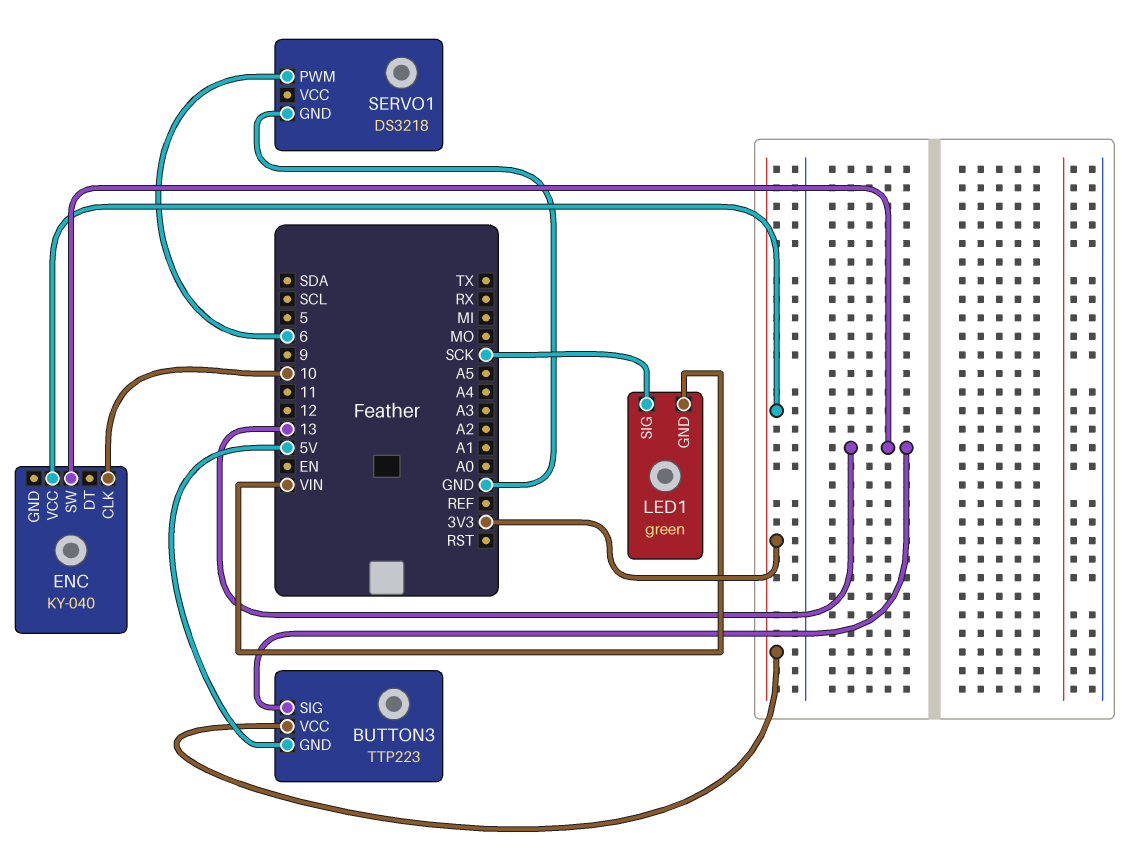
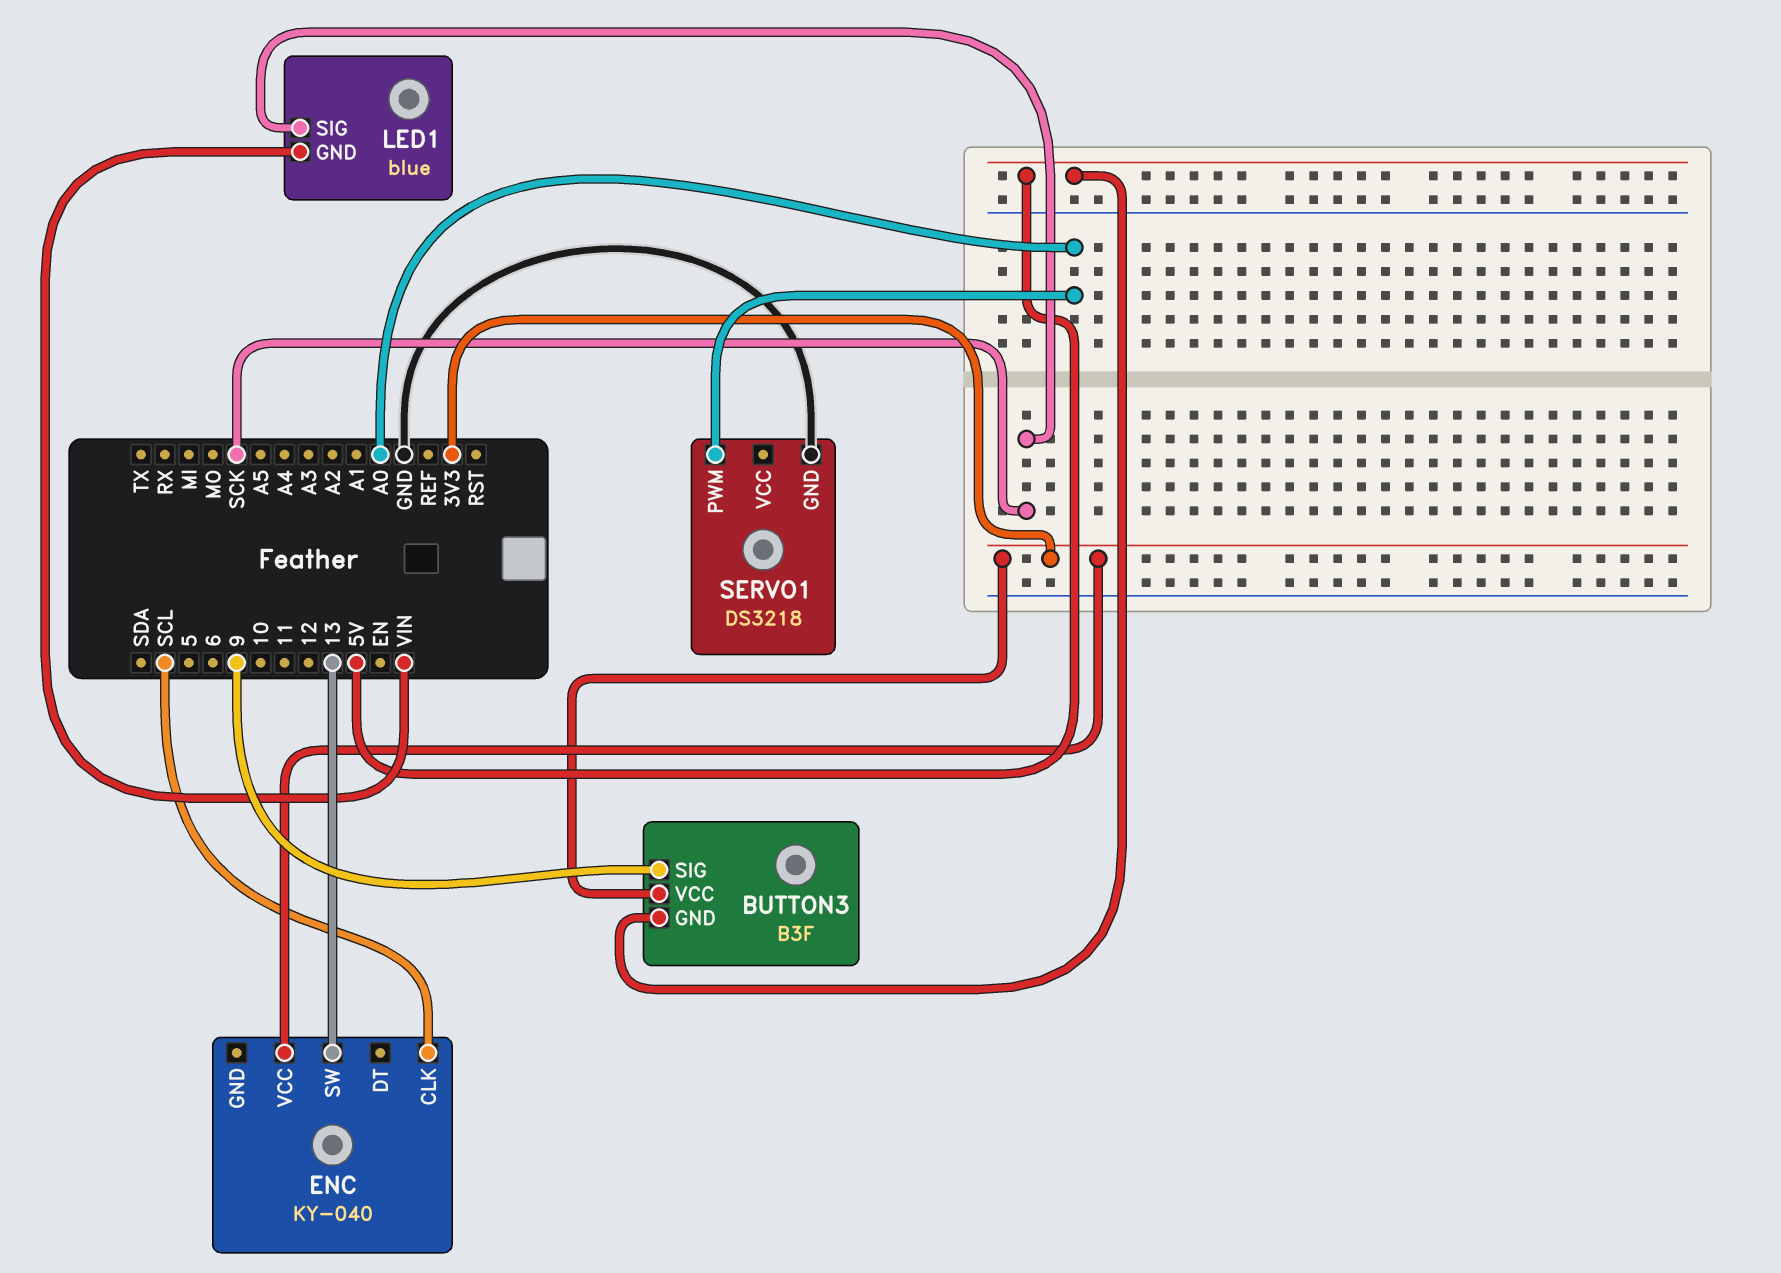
BUTTON3: TTP223 -> B3F
BUTTON3 pin SIG: 13 -> 9
ENC pin CLK: 10 -> SCL
LED1: green -> blue
SERVO1 pin PWM: 6 -> A0

